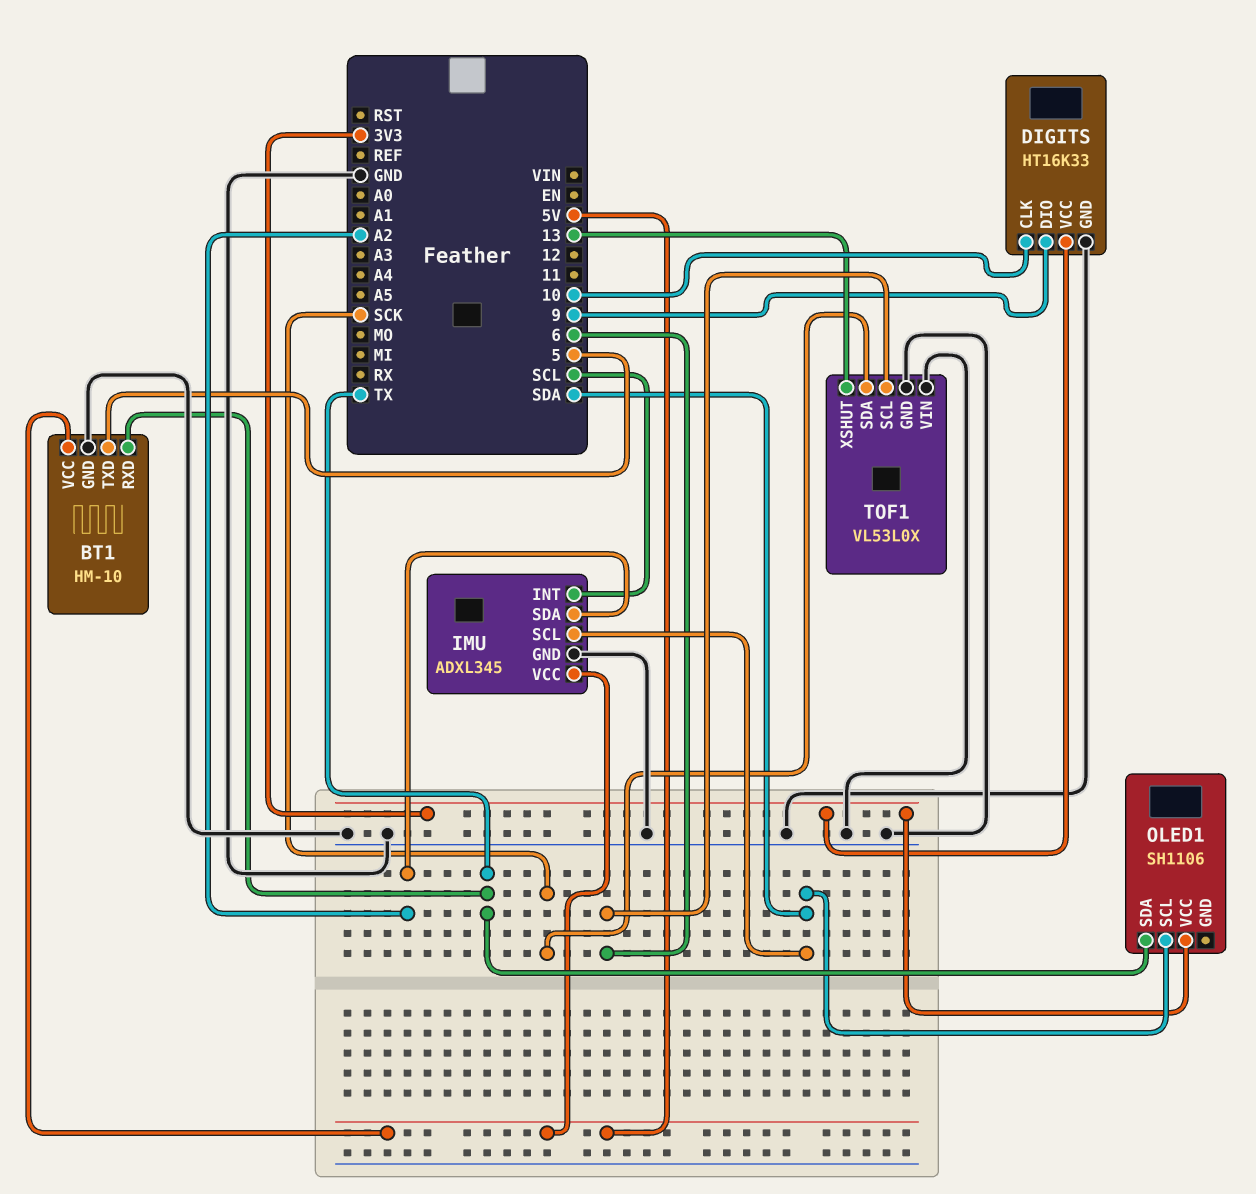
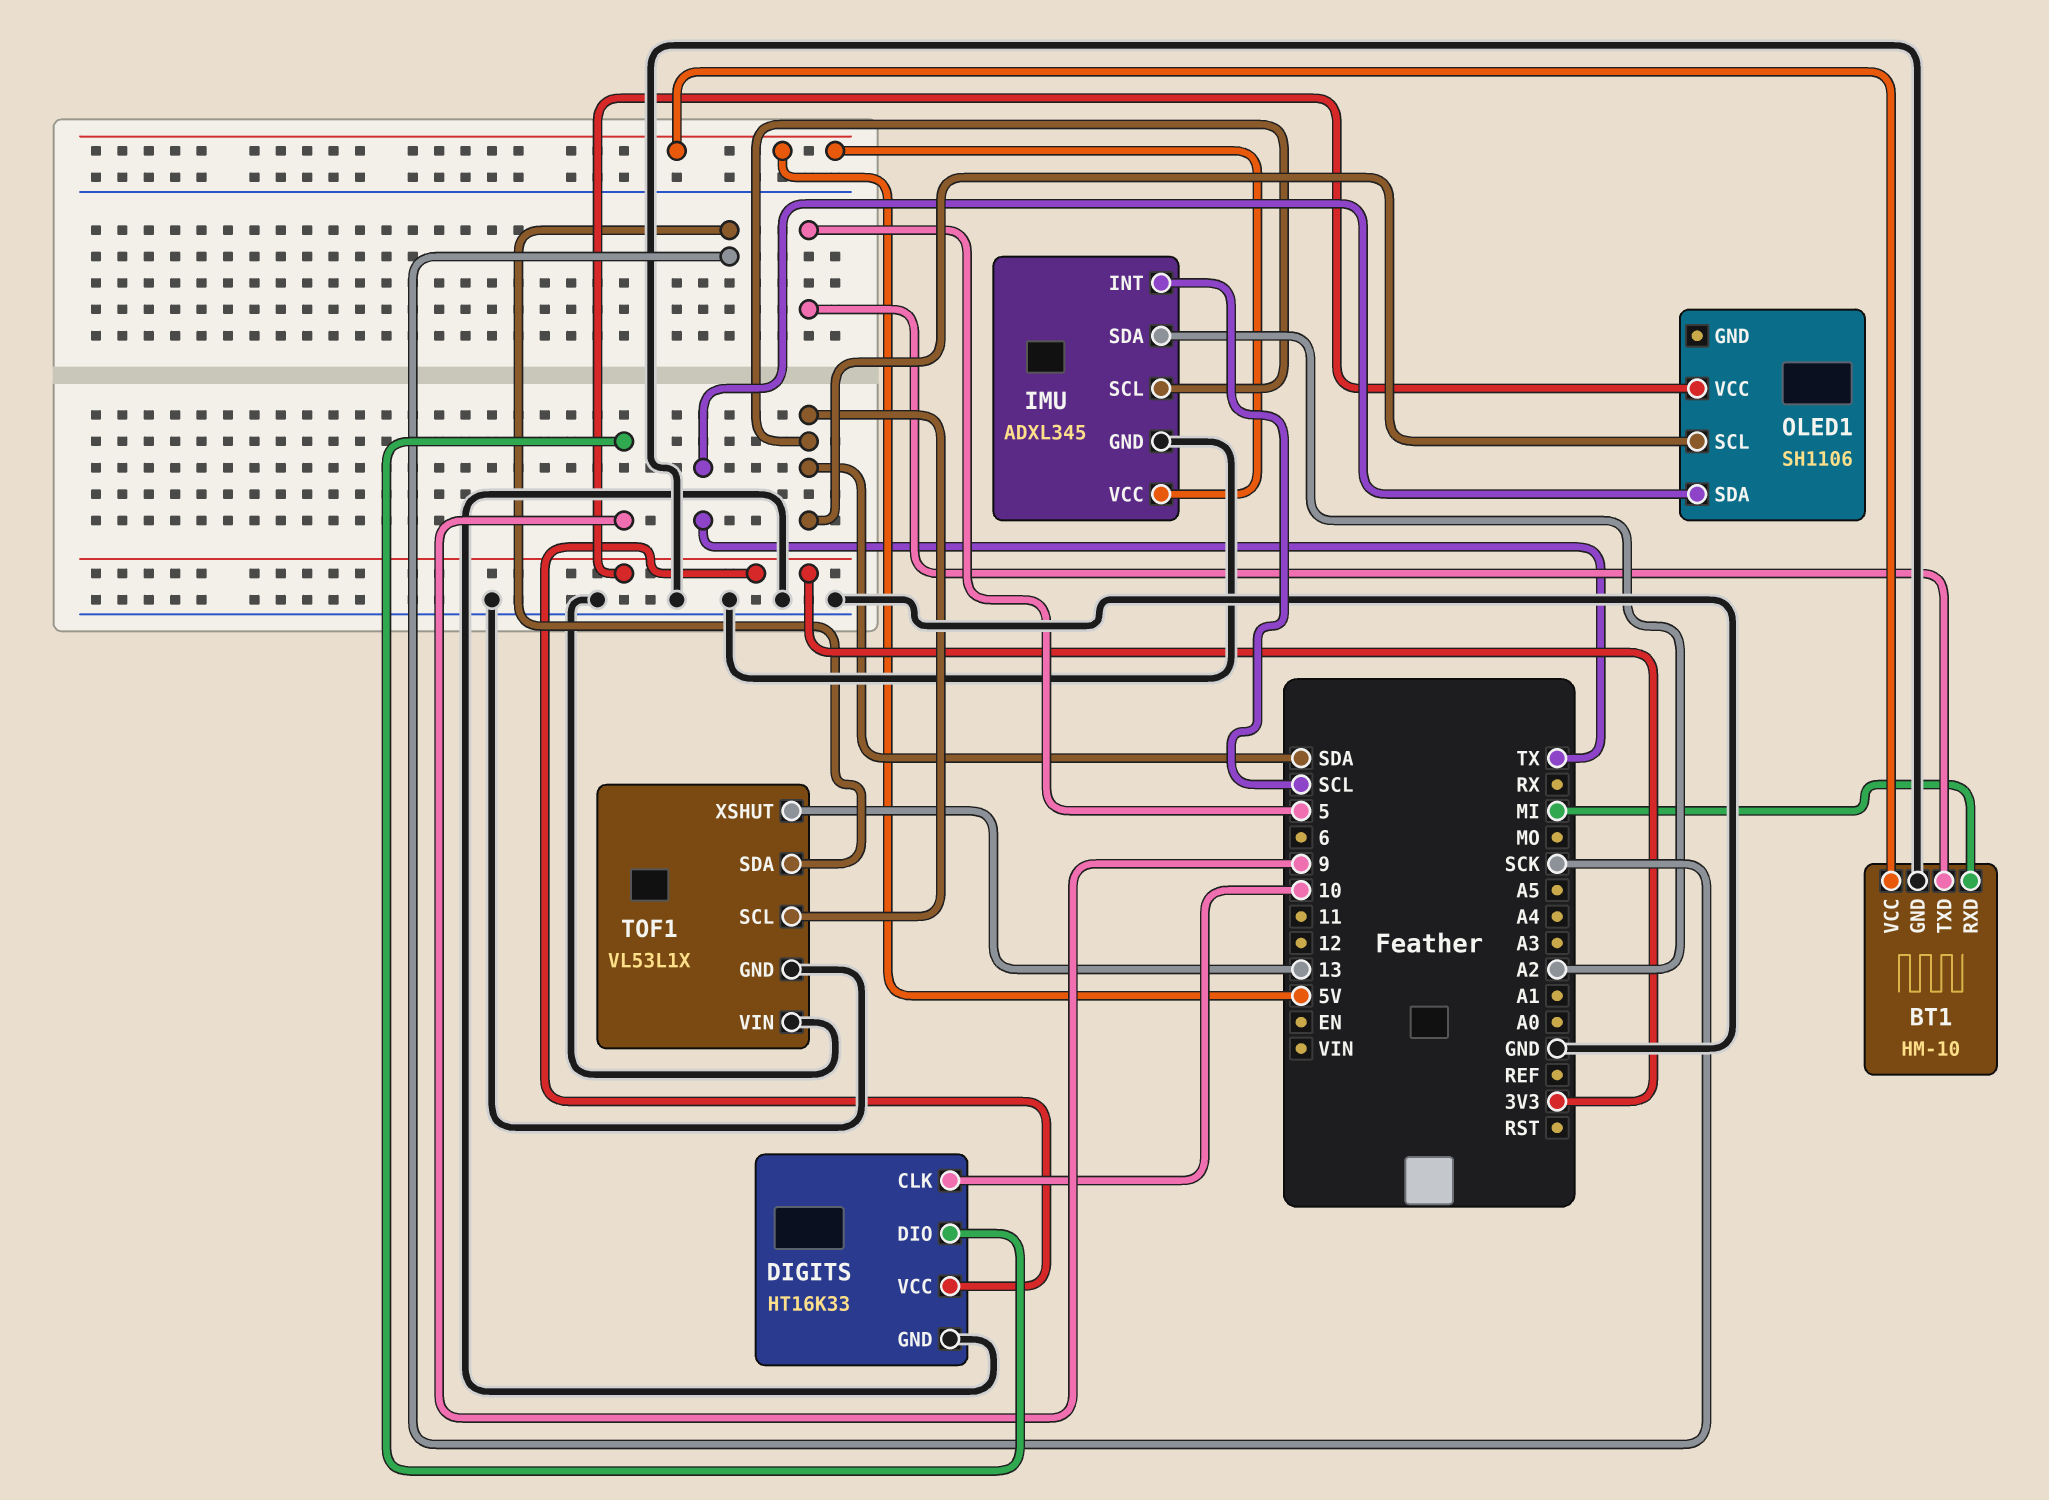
BT1 pin RXD: TX -> MI
TOF1: VL53L0X -> VL53L1X
TOF1 pin SCL: 6 -> SDA

